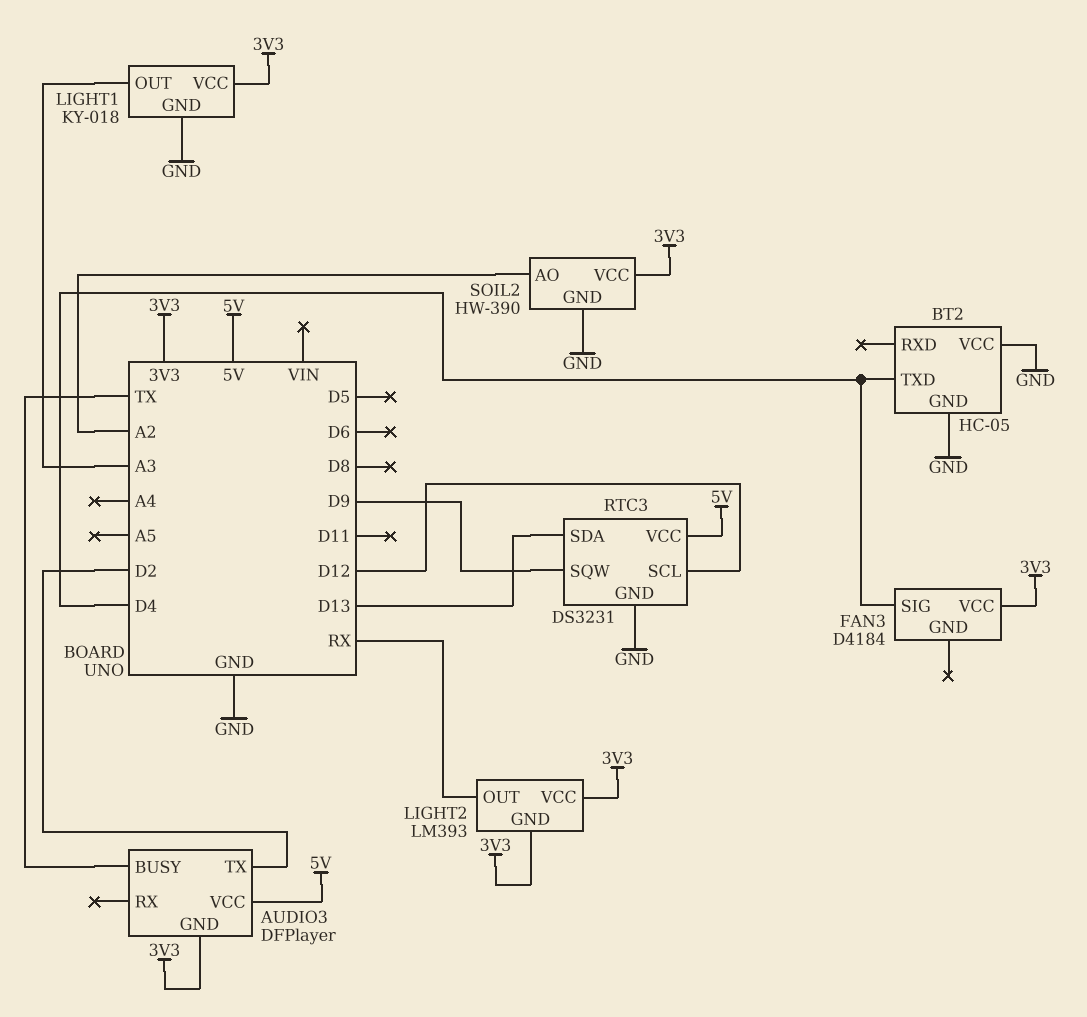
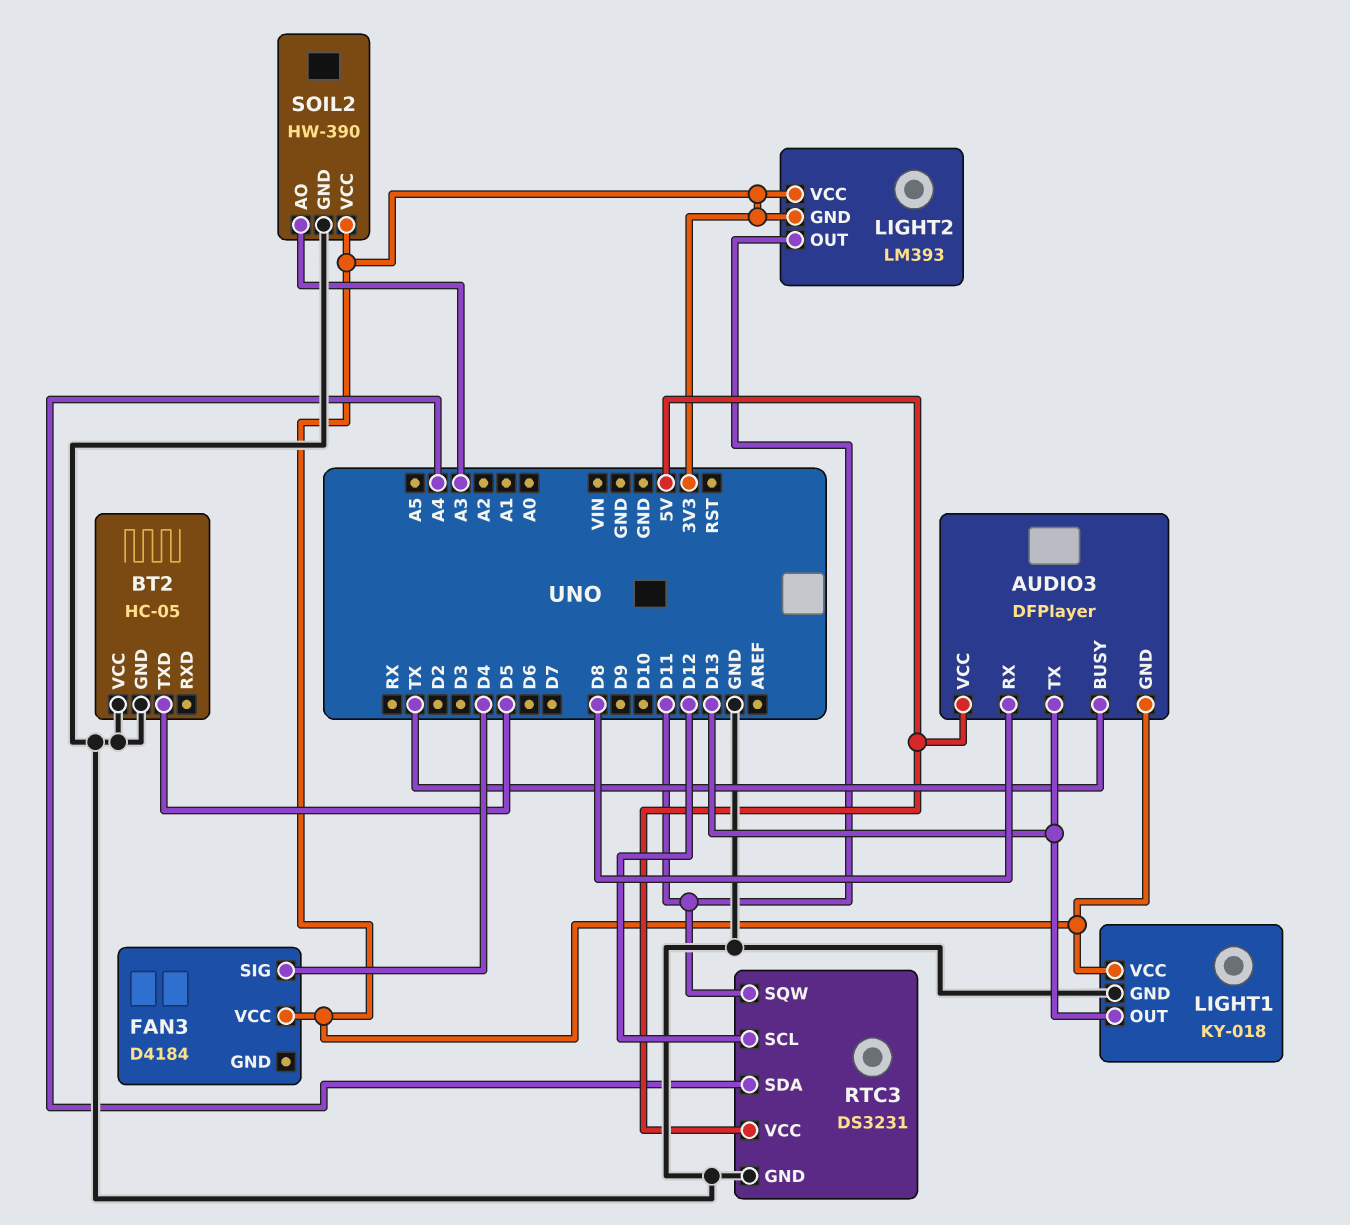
AUDIO3 pin RX: none -> D8
AUDIO3 pin TX: D2 -> D13
BT2 pin TXD: D4 -> D5
LIGHT1 pin OUT: A3 -> D13
LIGHT2 pin OUT: RX -> D11
RTC3 pin SDA: D13 -> A4
RTC3 pin SQW: D9 -> D11
SOIL2 pin AO: A2 -> A3

